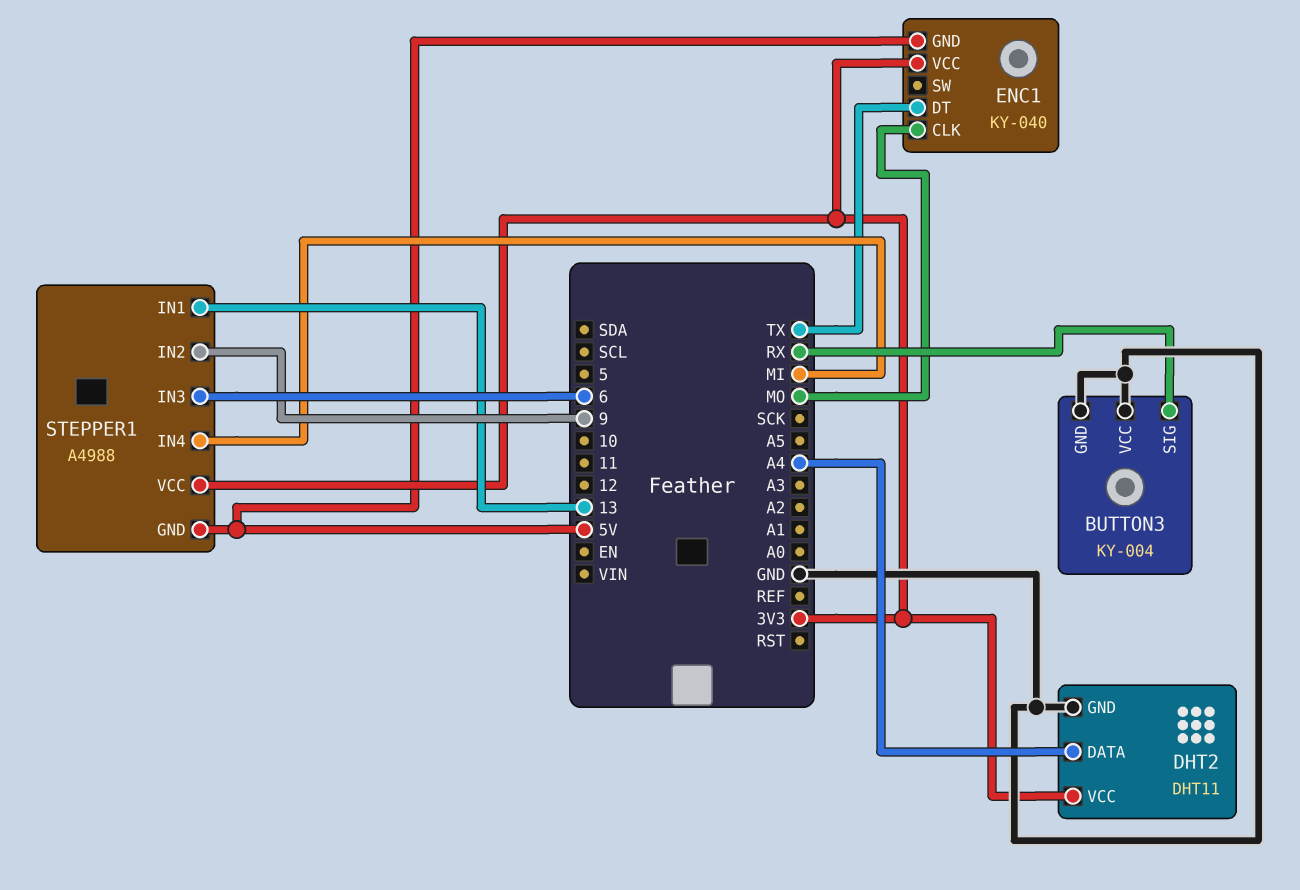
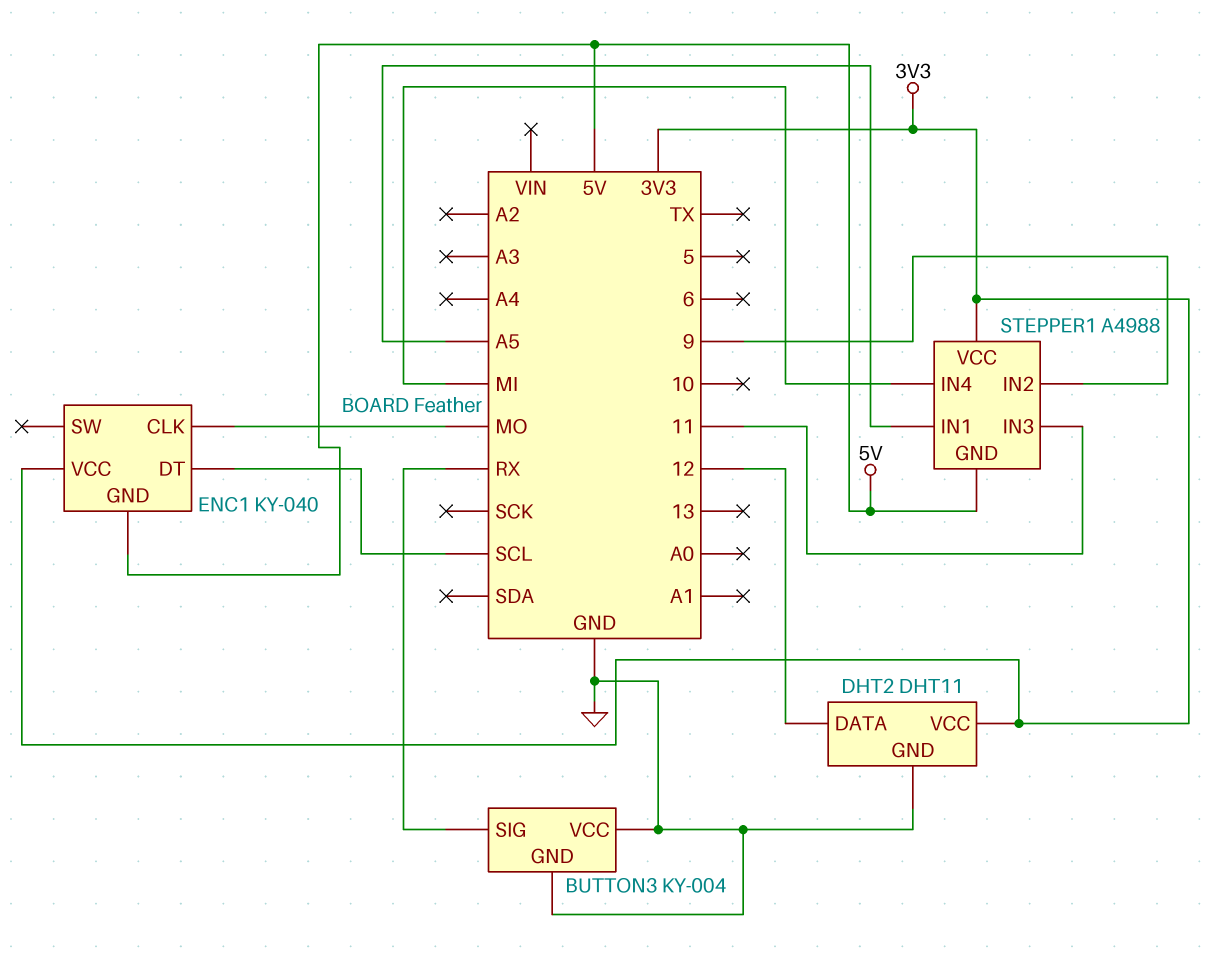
DHT2 pin DATA: A4 -> 12
ENC1 pin DT: TX -> SCL
STEPPER1 pin IN1: 13 -> A5
STEPPER1 pin IN3: 6 -> 11

